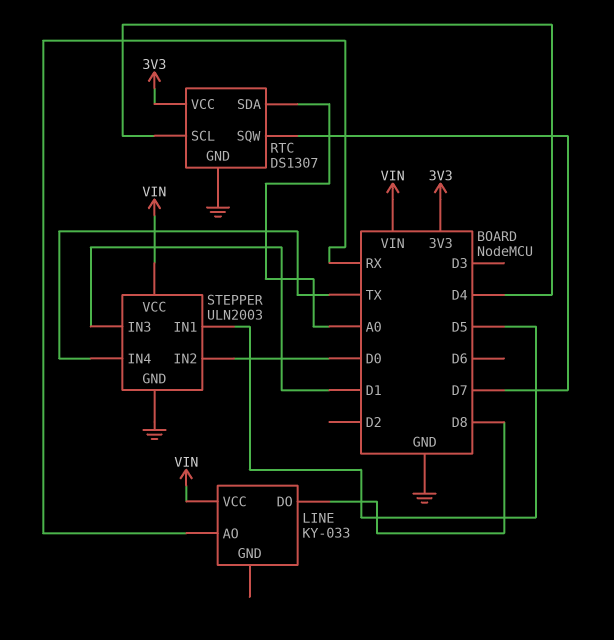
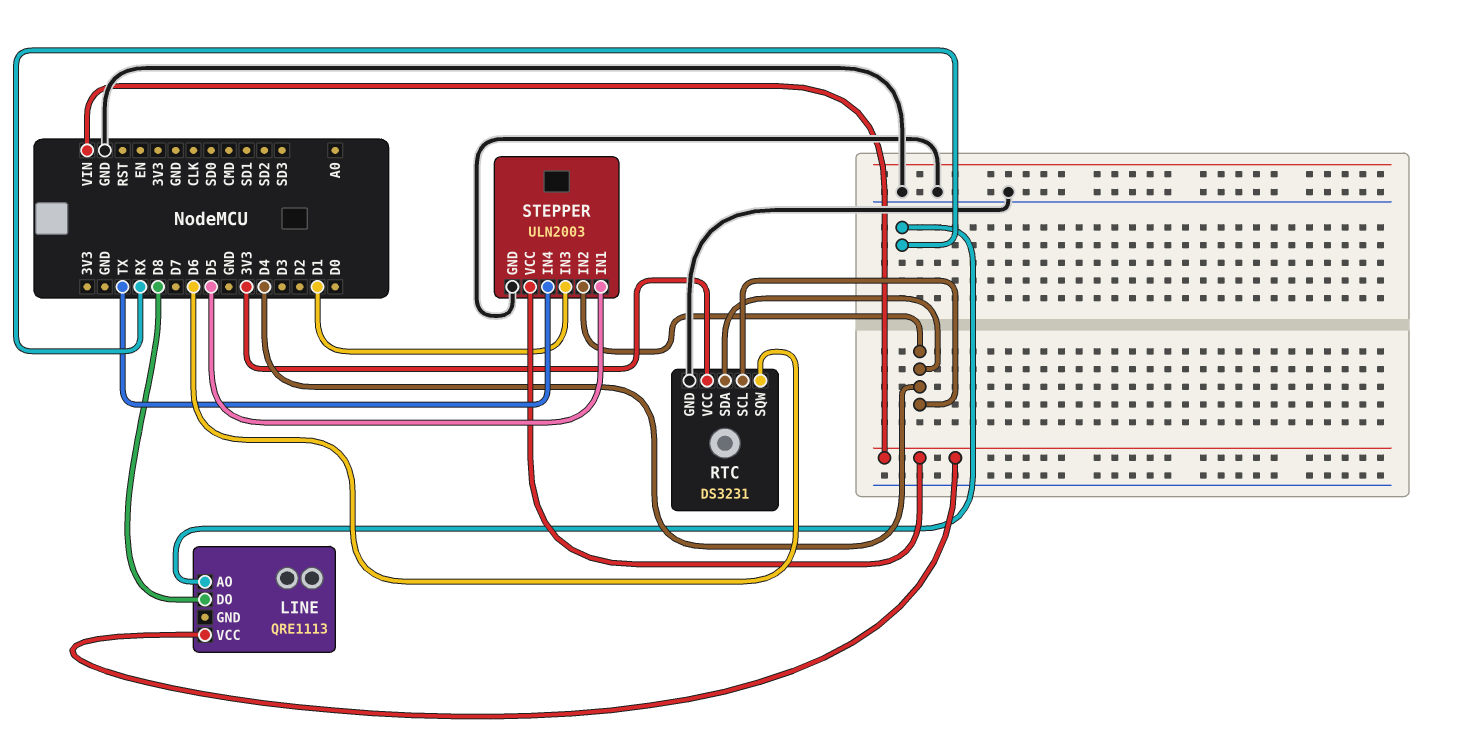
LINE: KY-033 -> QRE1113
RTC: DS1307 -> DS3231
RTC pin SDA: A0 -> D4
RTC pin SQW: D7 -> D6
STEPPER pin IN2: D0 -> D4

